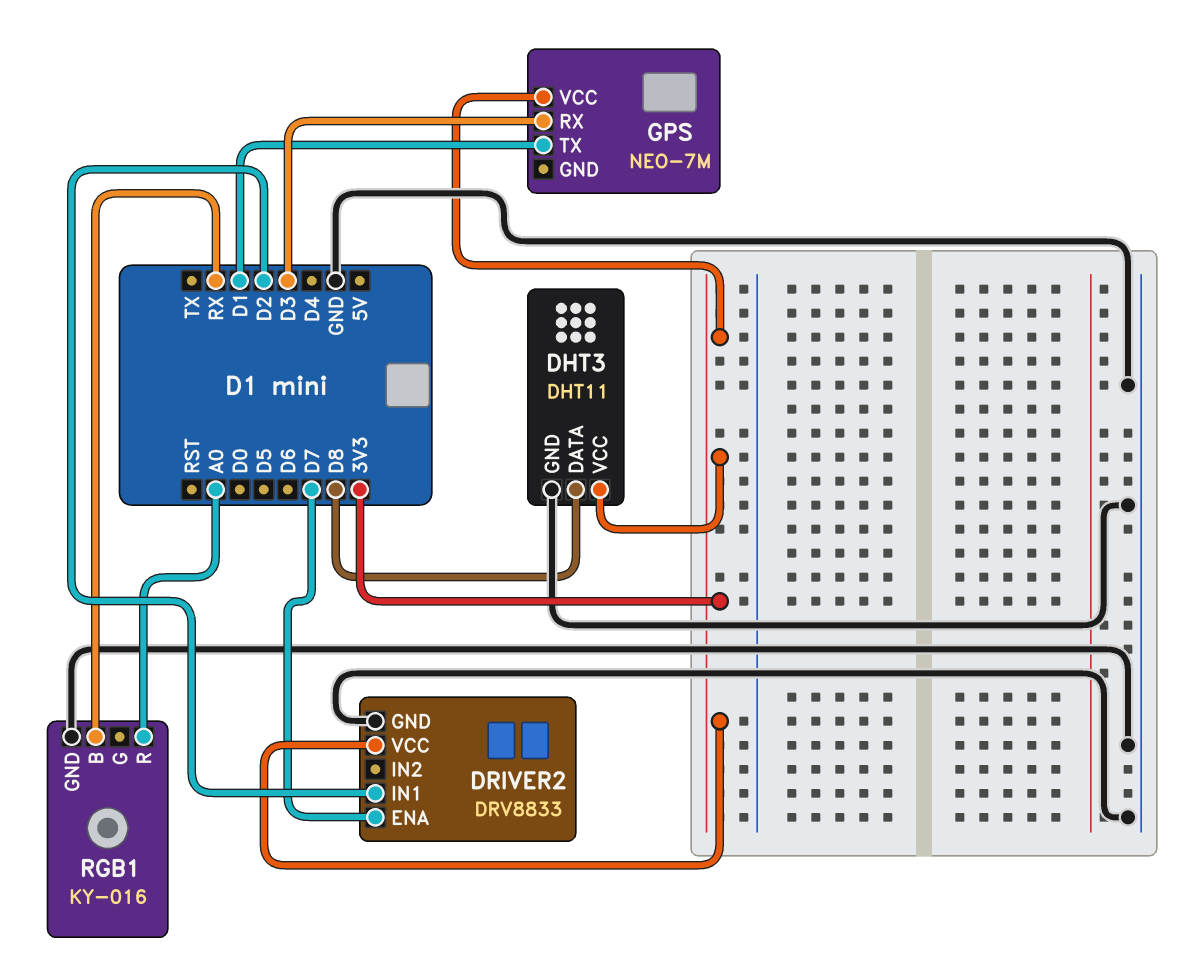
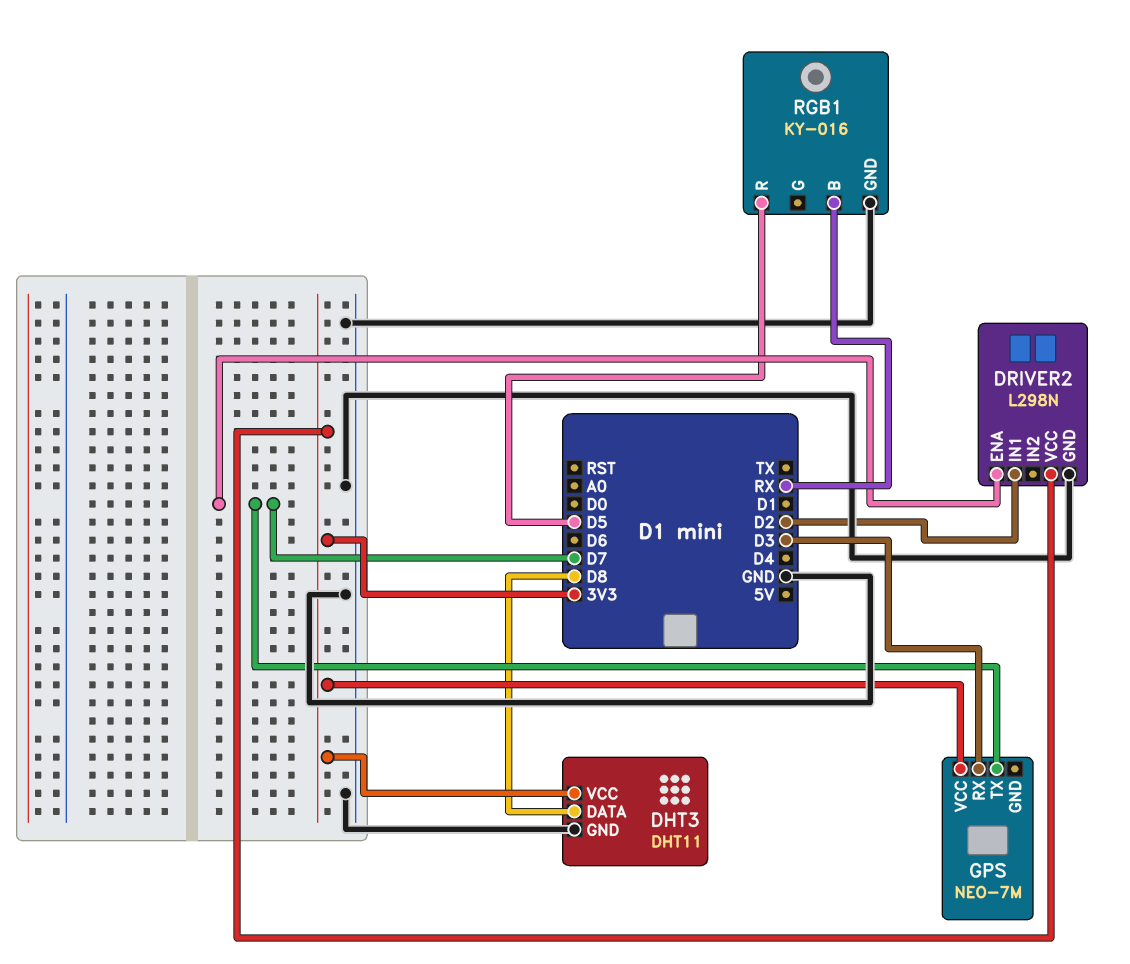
DRIVER2: DRV8833 -> L298N
GPS pin TX: D1 -> D7
RGB1 pin R: A0 -> D5

